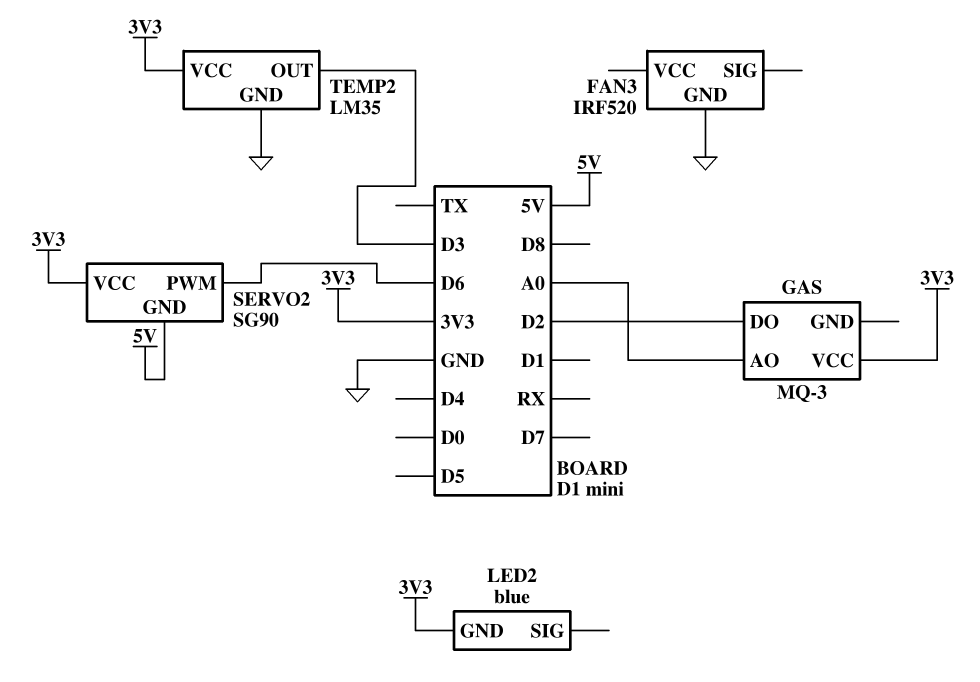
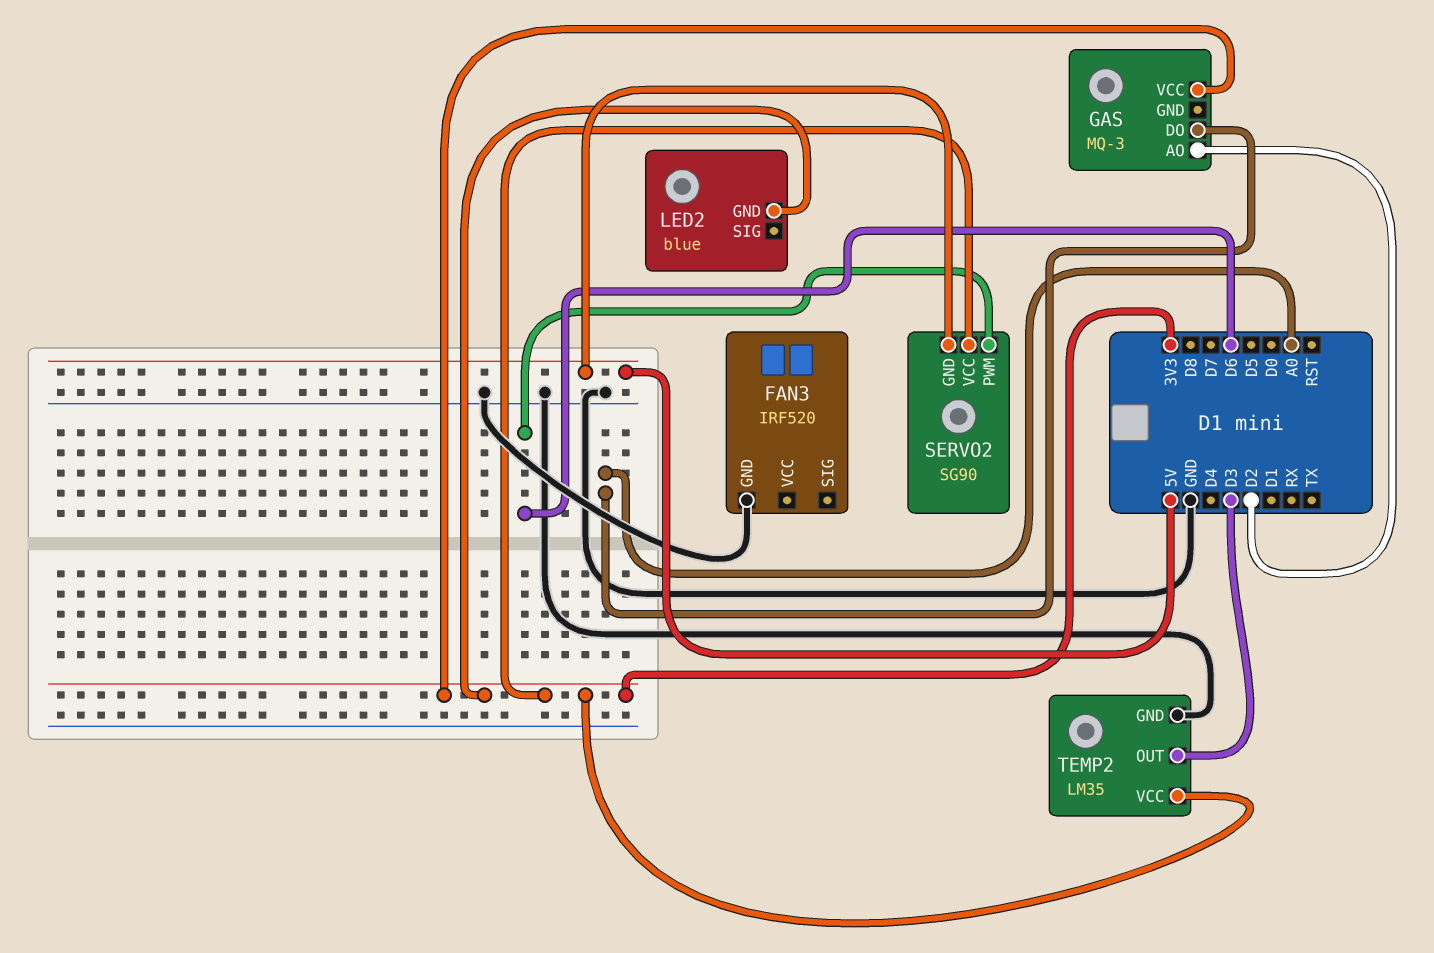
GAS pin AO: A0 -> D2
GAS pin DO: D2 -> A0

